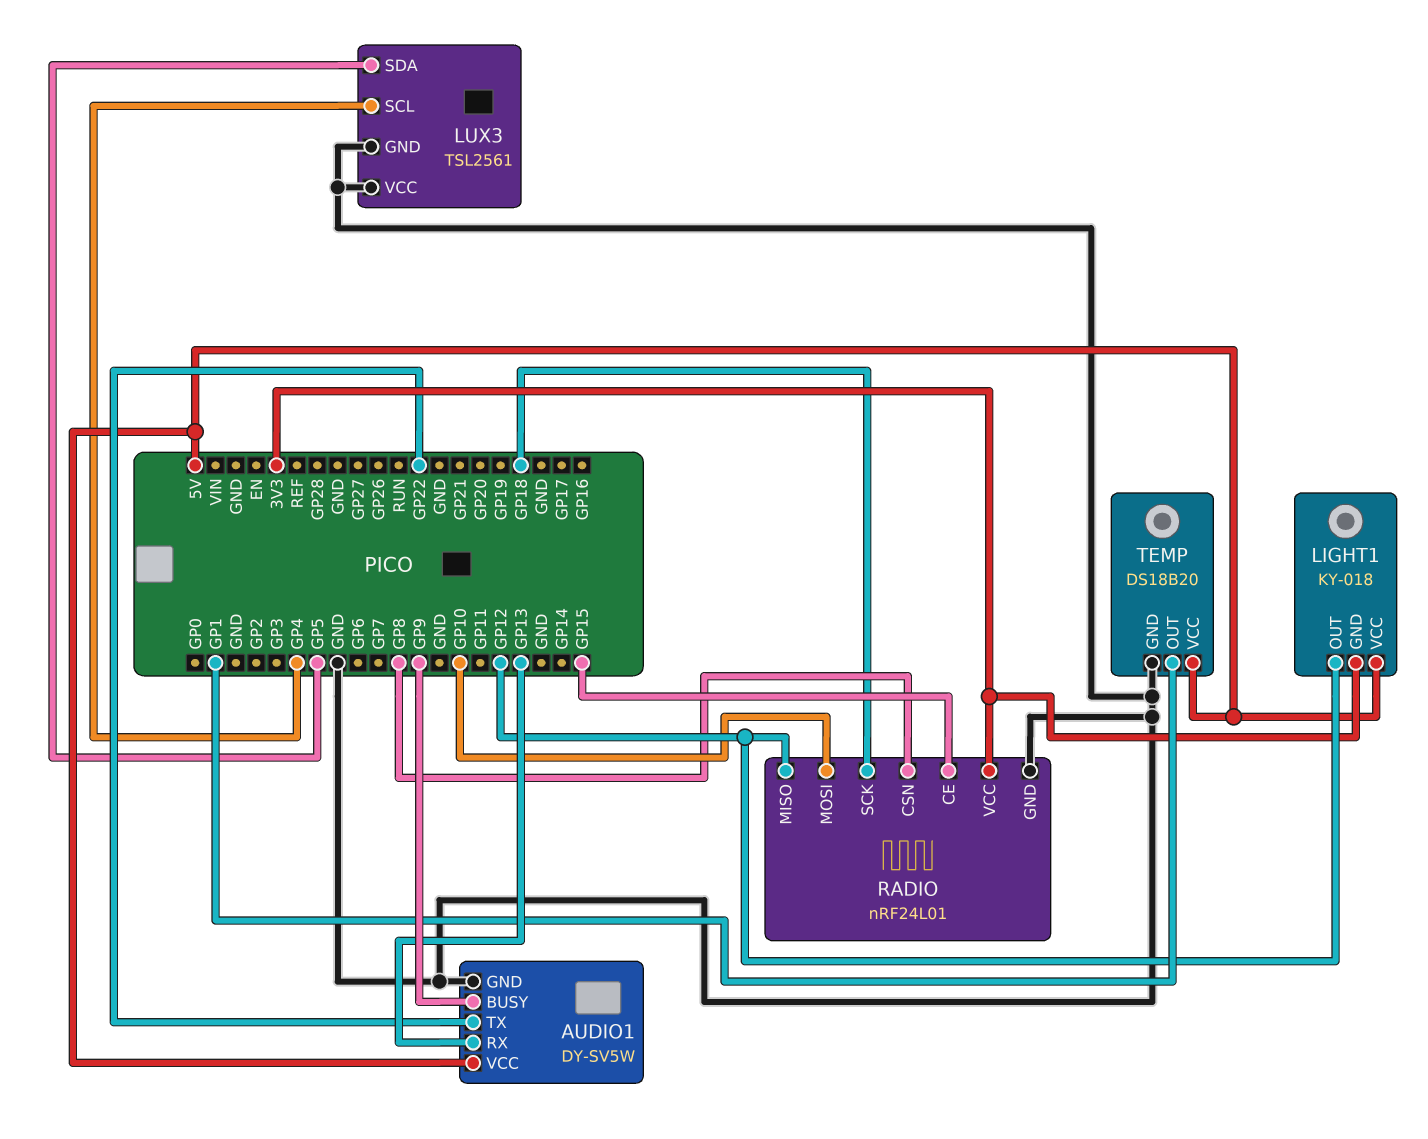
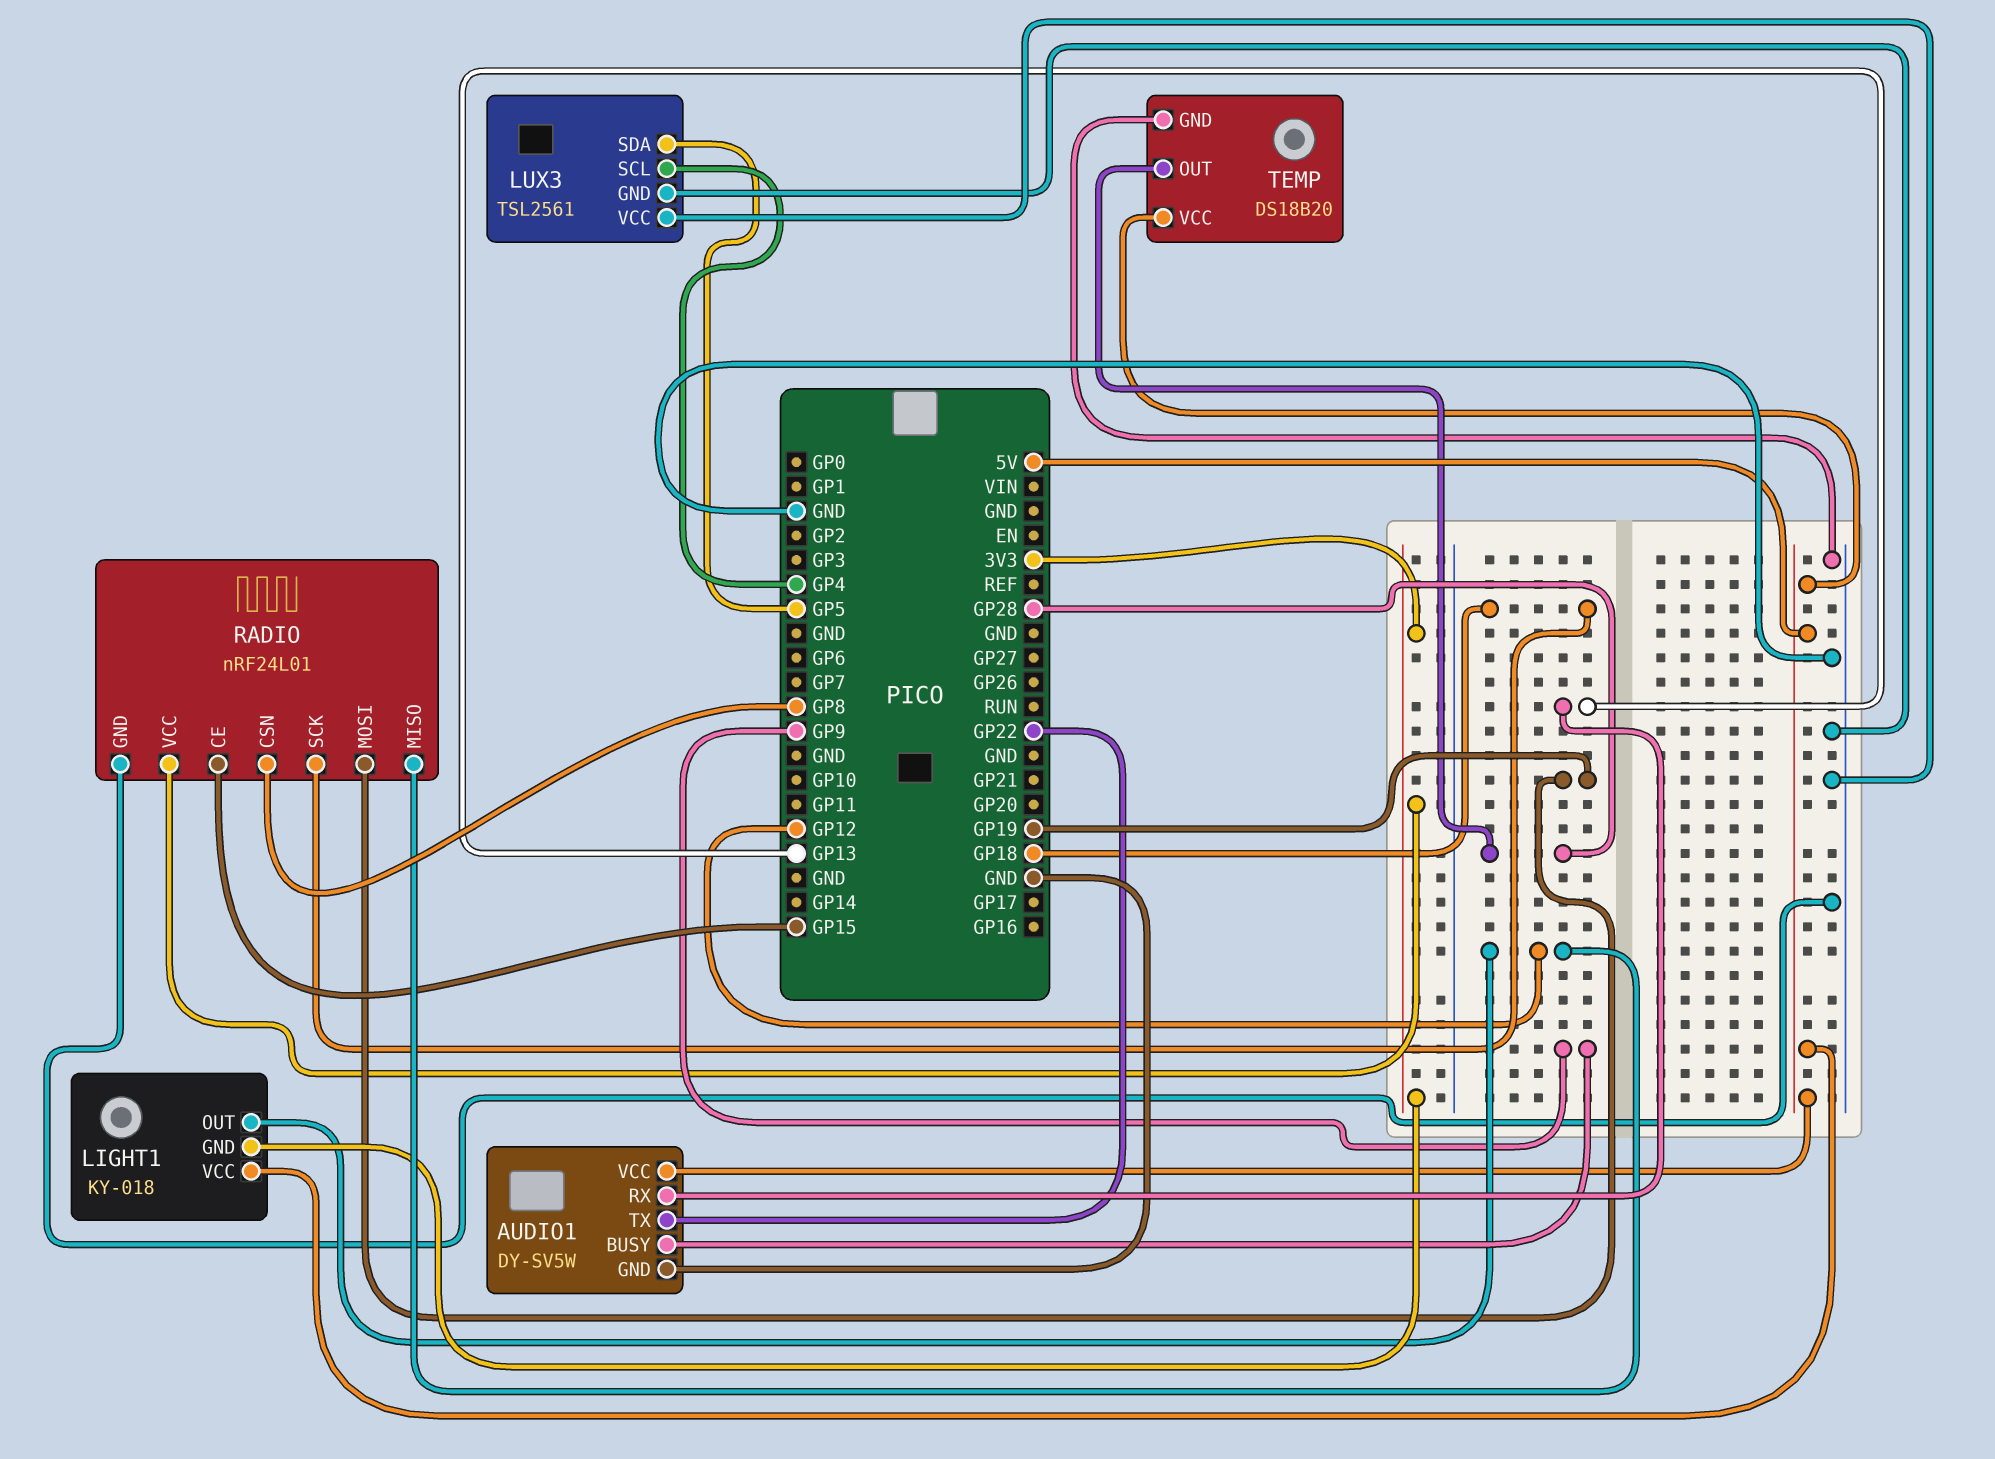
RADIO pin MOSI: GP10 -> GP19
TEMP pin OUT: GP1 -> GP28

